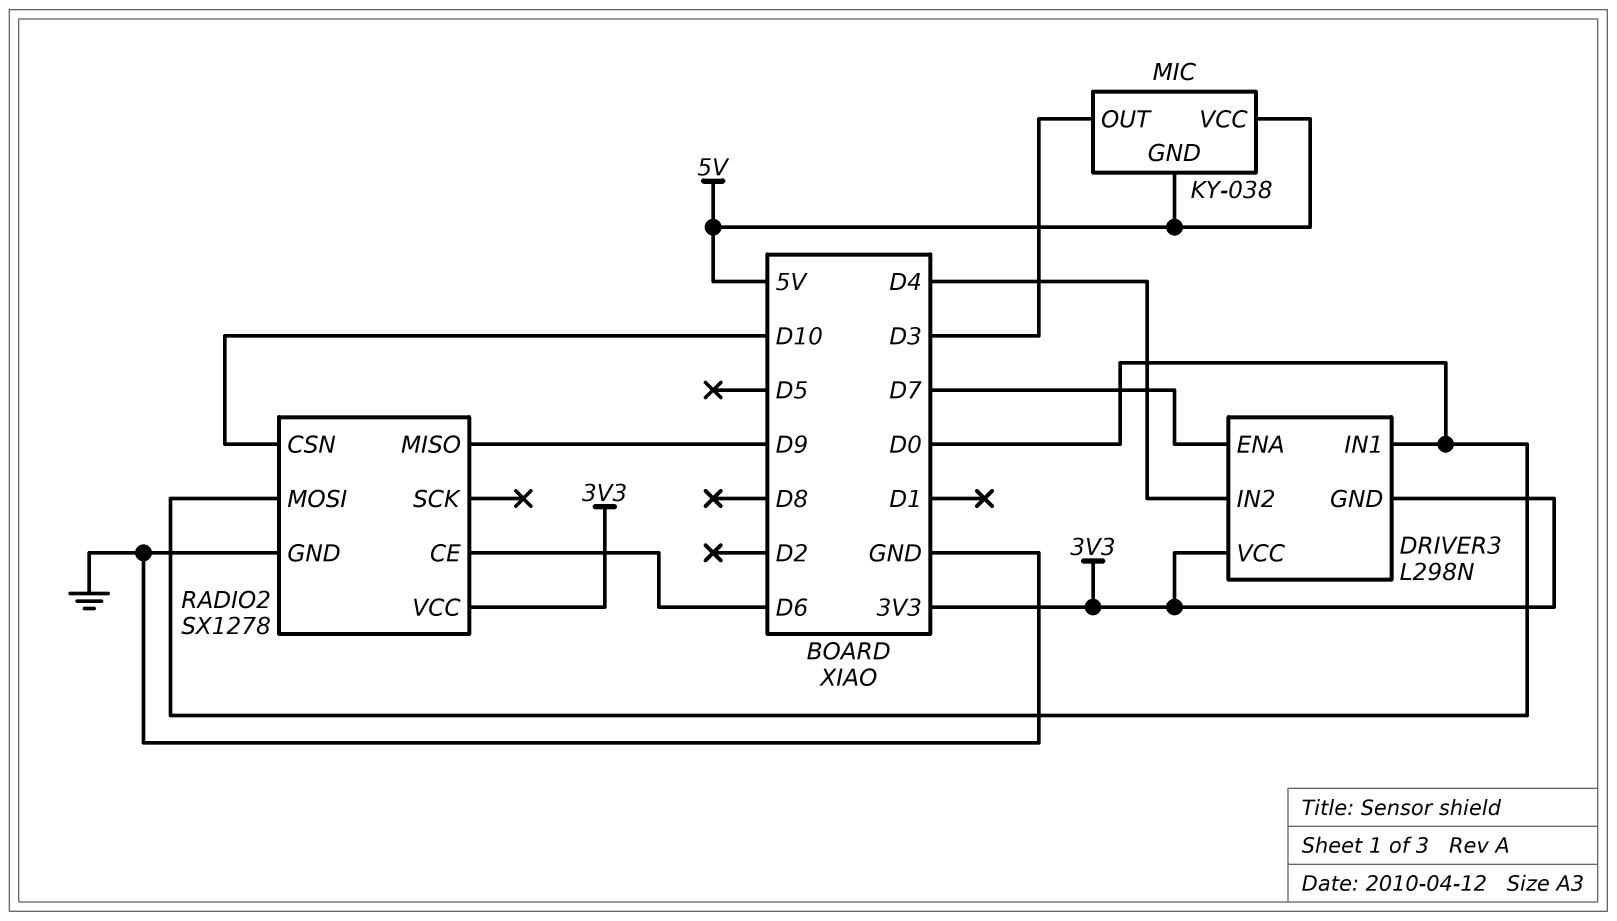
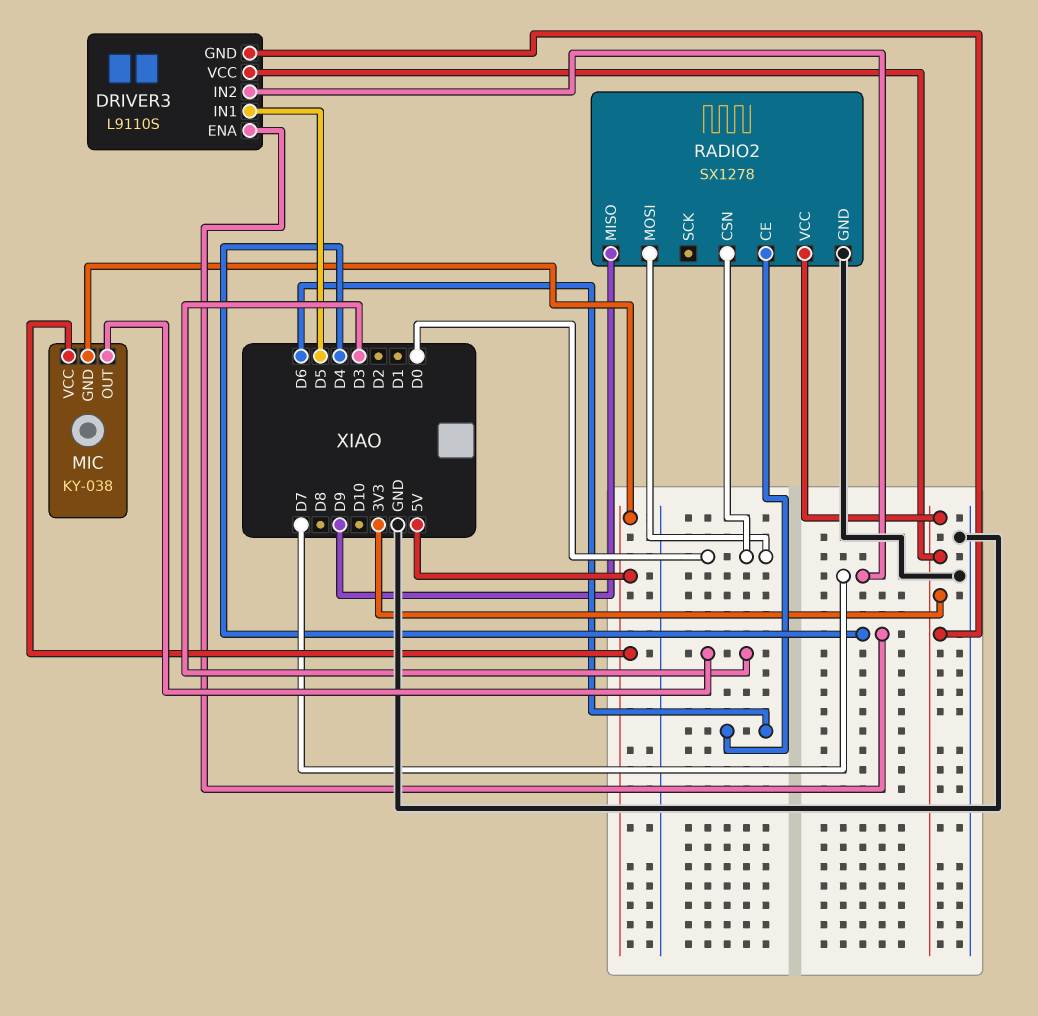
DRIVER3: L298N -> L9110S
DRIVER3 pin ENA: D7 -> D4
DRIVER3 pin IN1: D0 -> D5
DRIVER3 pin IN2: D4 -> D7
RADIO2 pin CSN: D10 -> D0

